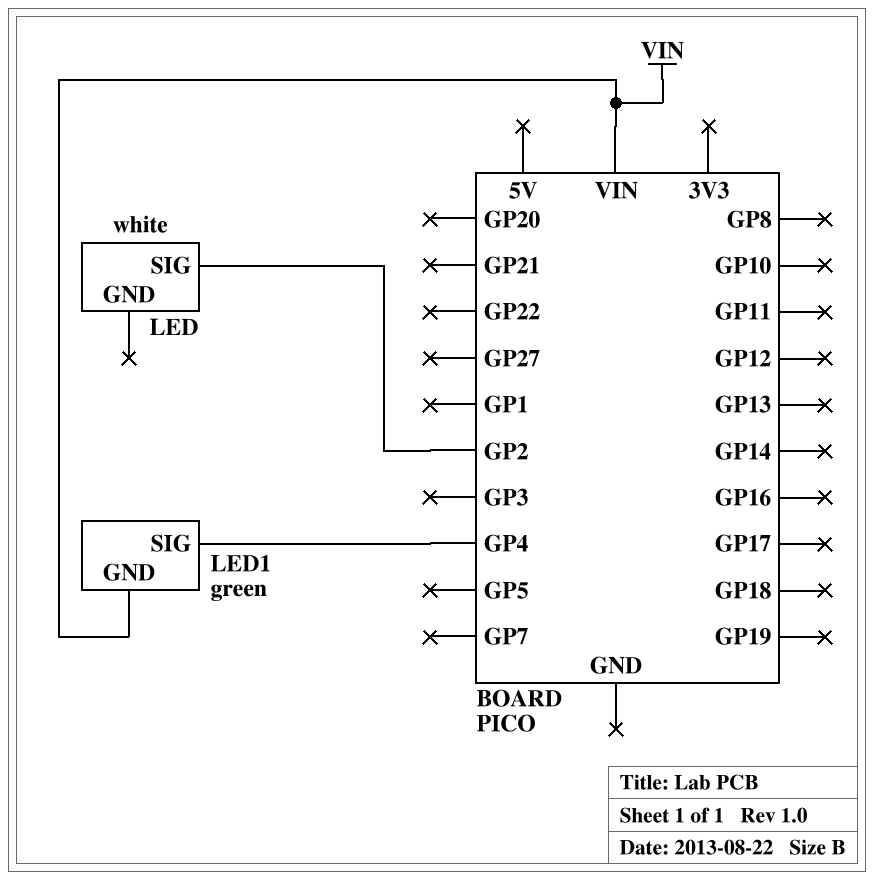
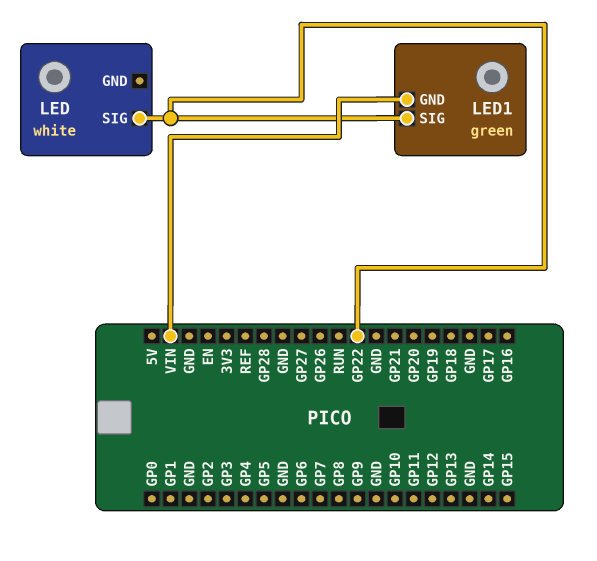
LED pin SIG: GP2 -> GP22
LED1 pin SIG: GP4 -> GP22

